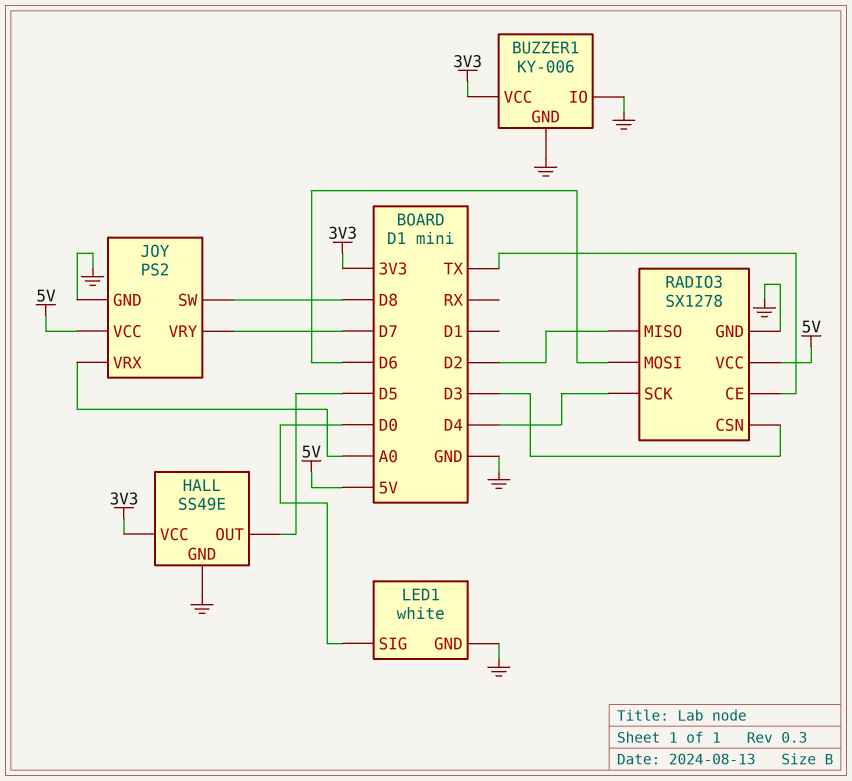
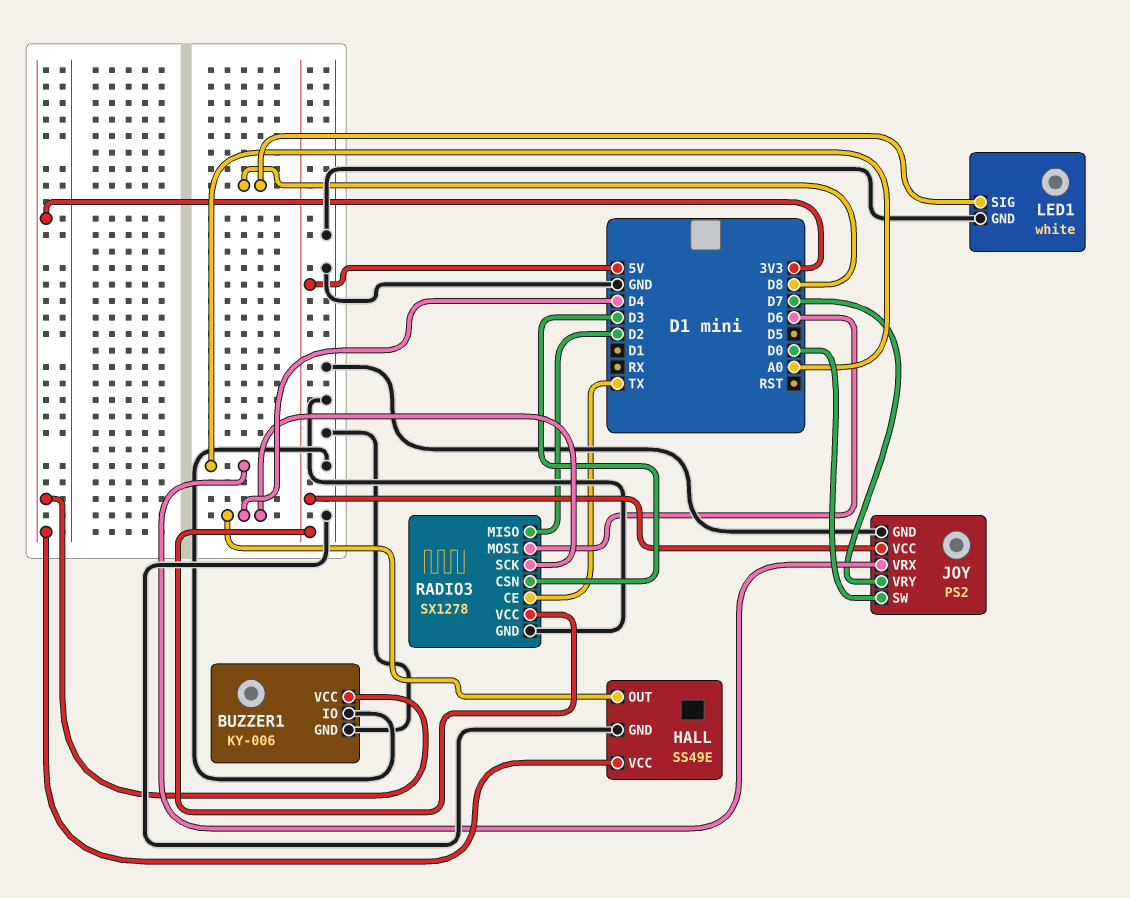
HALL pin OUT: D5 -> D4
JOY pin SW: D8 -> D0
LED1 pin SIG: D0 -> D8

